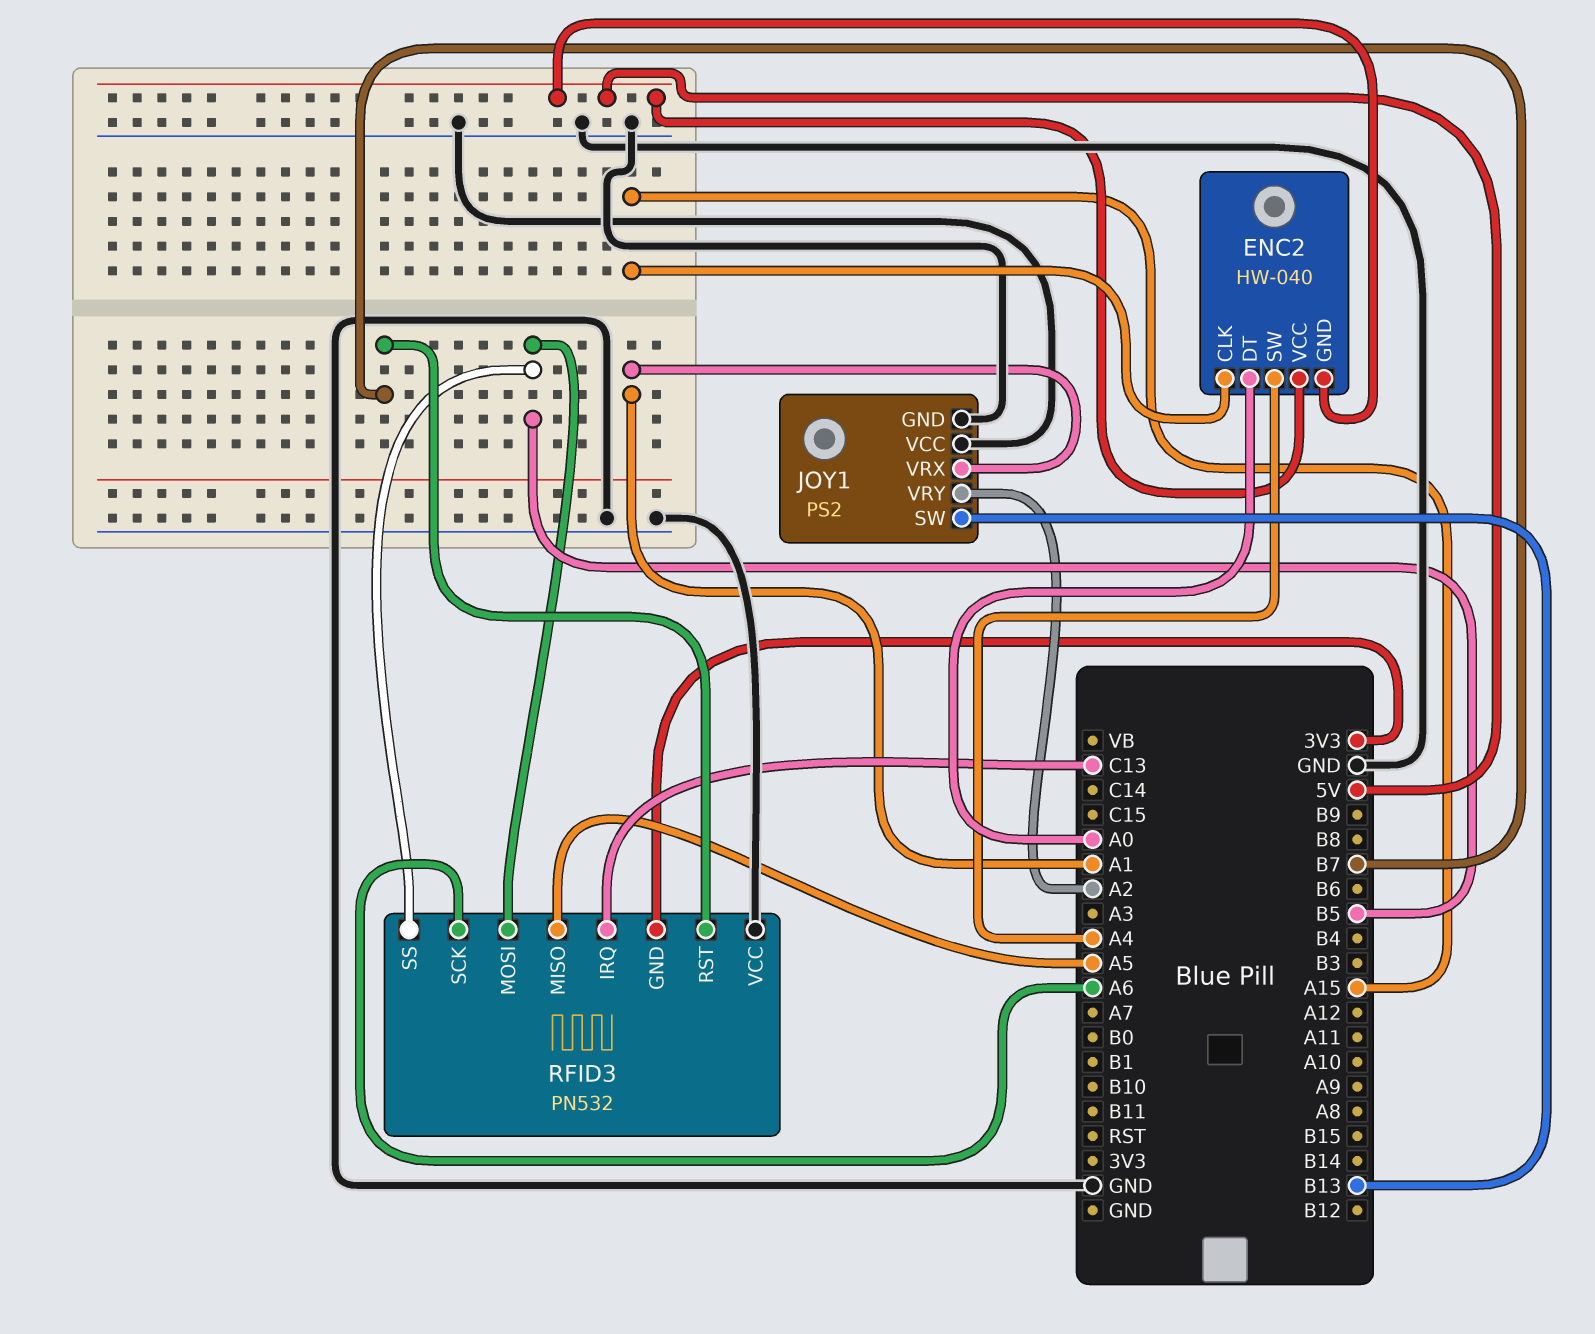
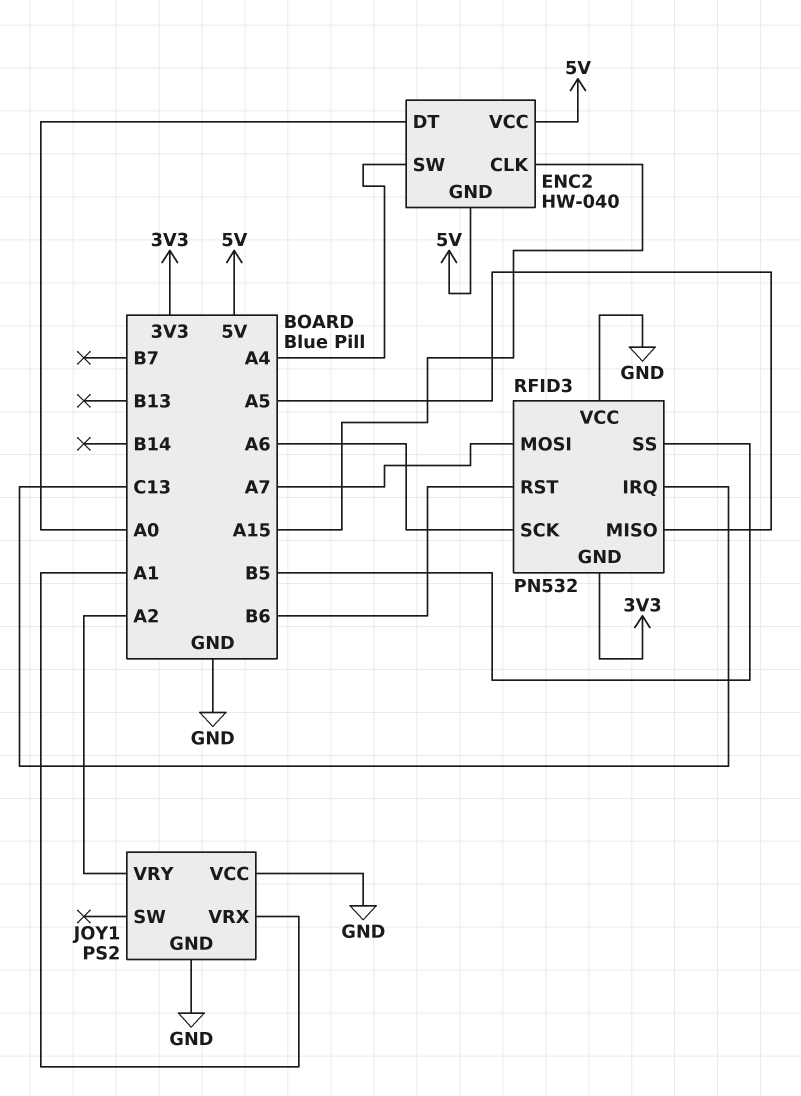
JOY1 pin SW: B13 -> none
RFID3 pin MOSI: B5 -> A7
RFID3 pin RST: B7 -> B6

